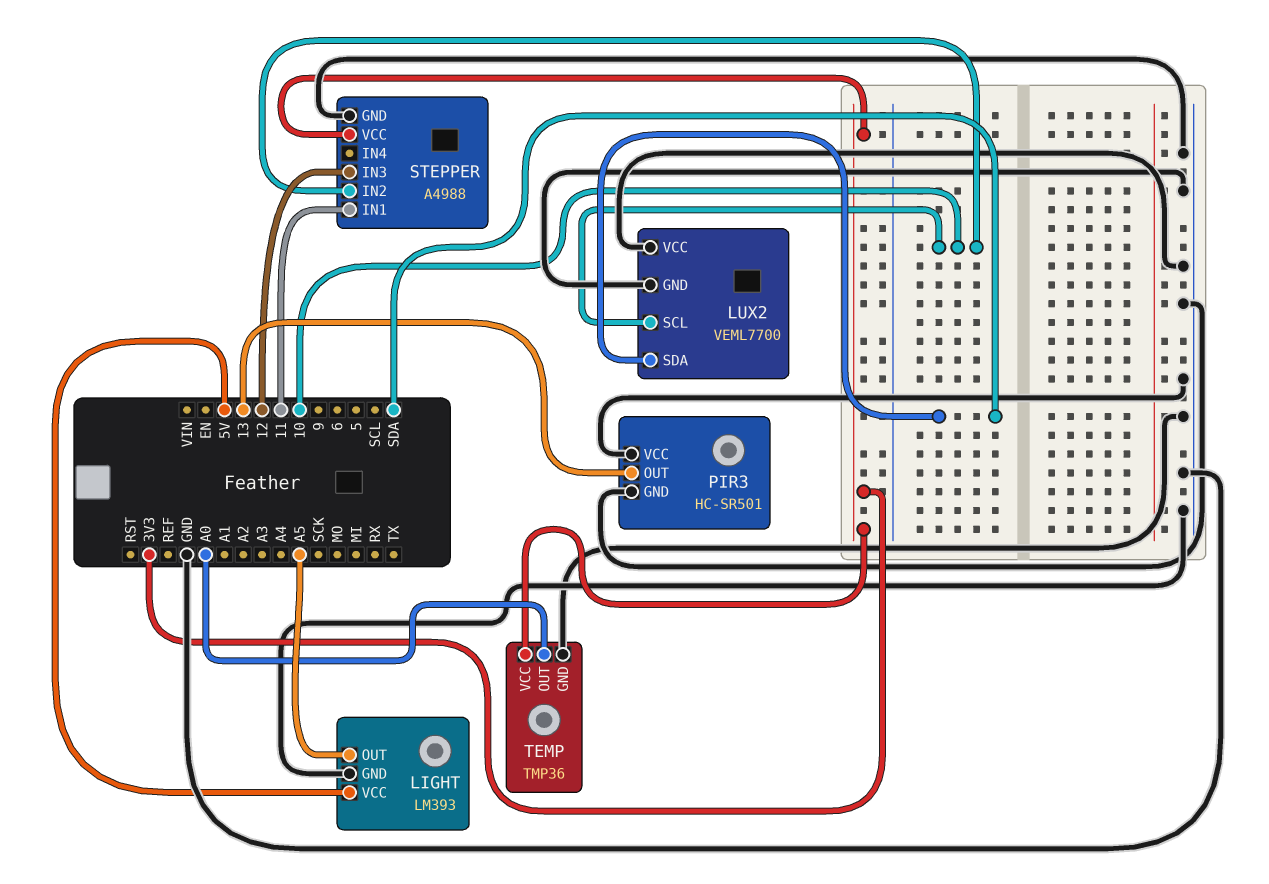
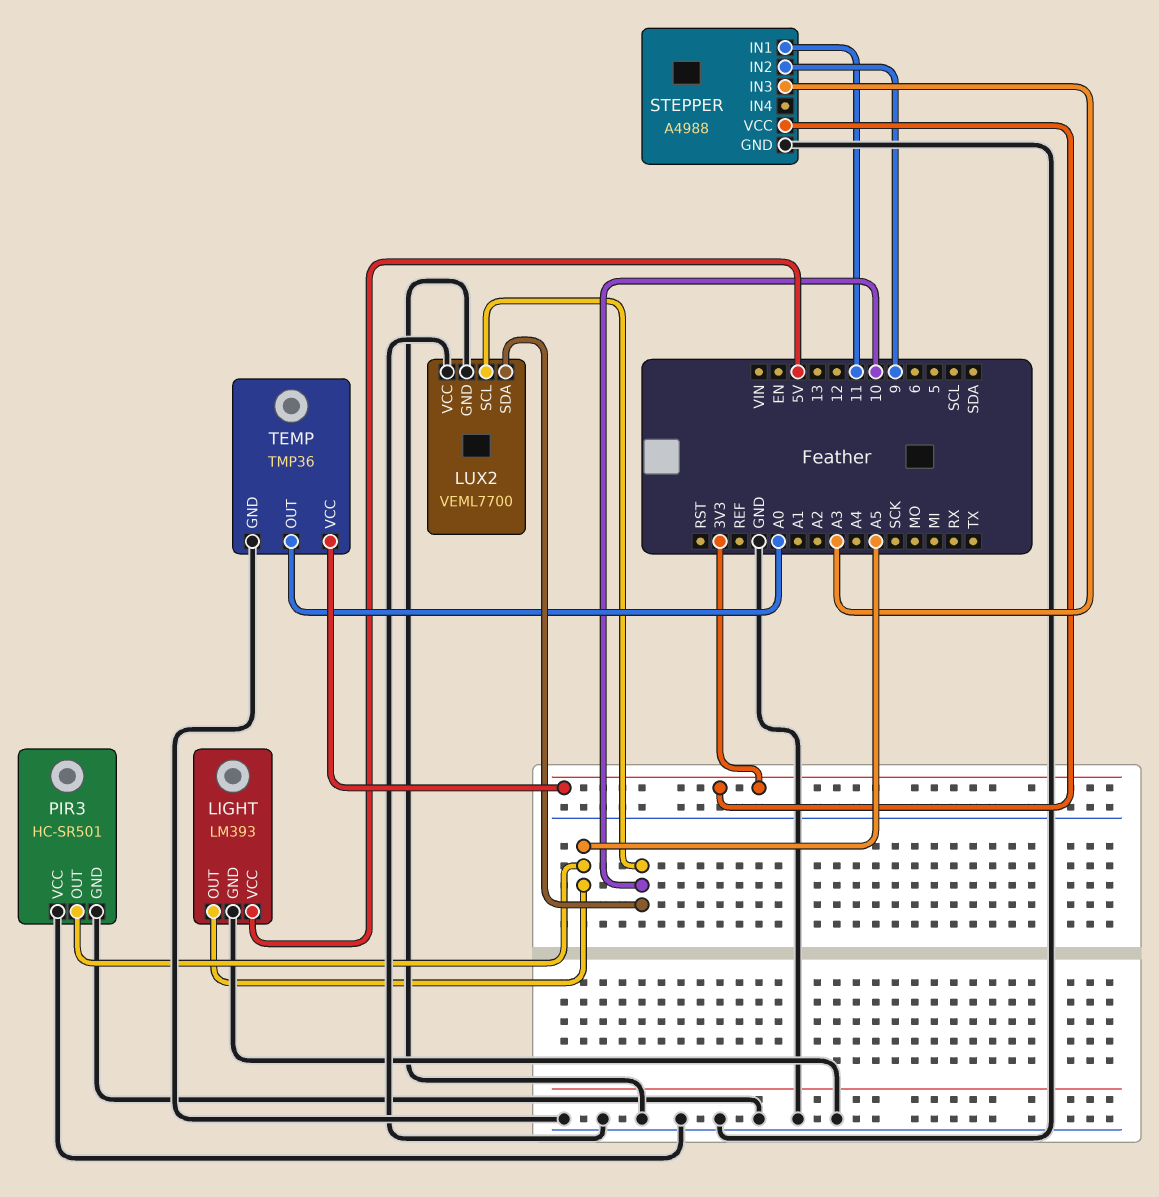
LUX2 pin SDA: SDA -> 10
PIR3 pin OUT: 13 -> A5
STEPPER pin IN2: 10 -> 9
STEPPER pin IN3: 12 -> A3

